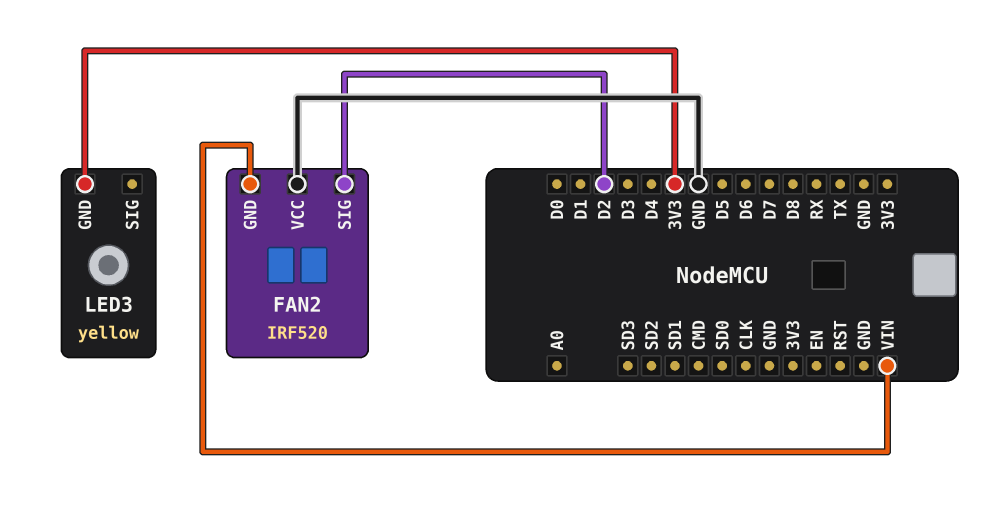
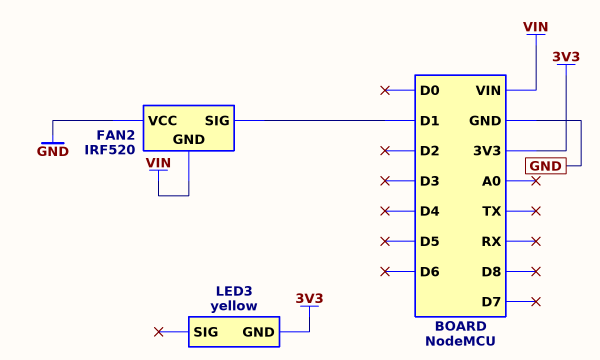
FAN2 pin SIG: D2 -> D1

